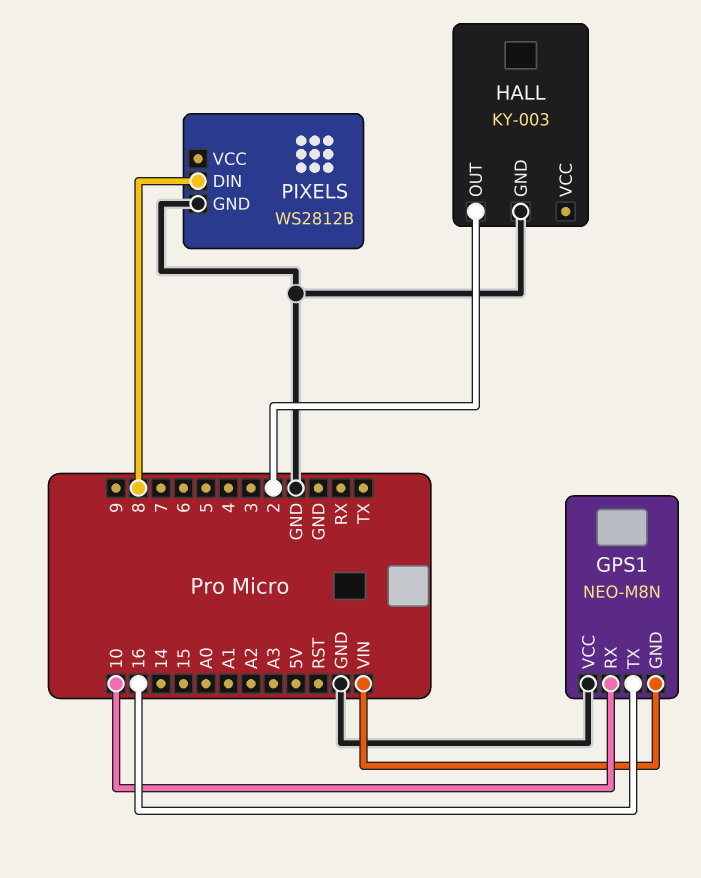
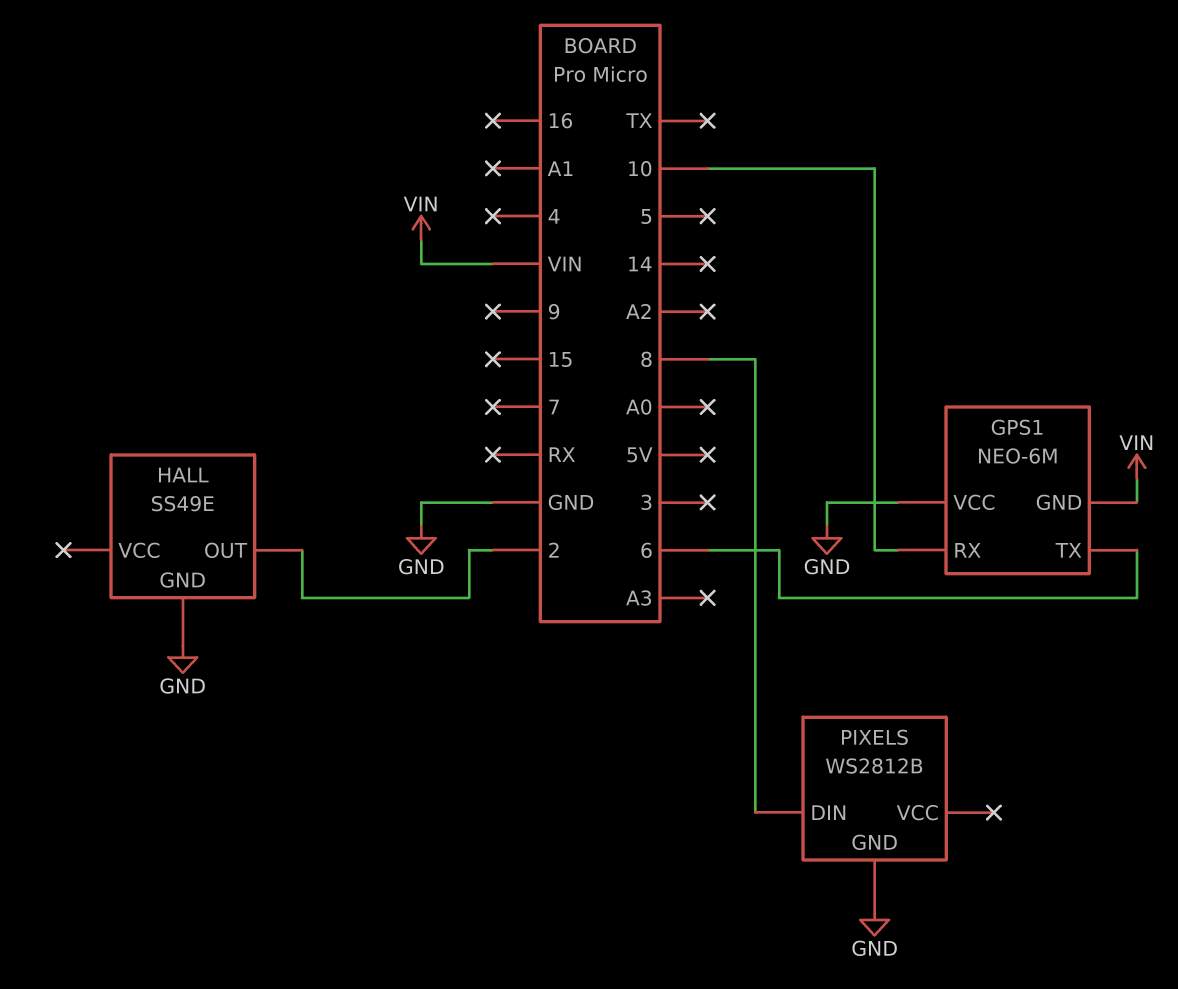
GPS1: NEO-M8N -> NEO-6M
GPS1 pin TX: 16 -> 6
HALL: KY-003 -> SS49E

